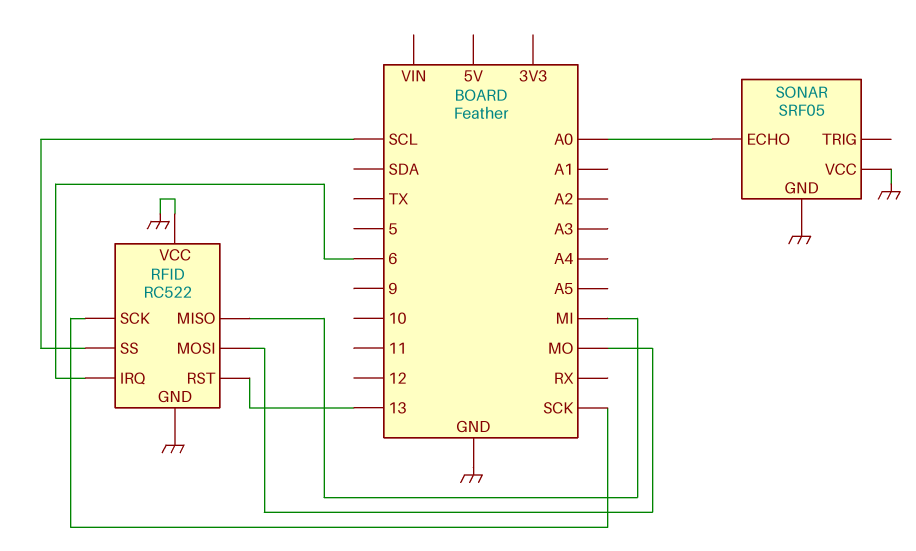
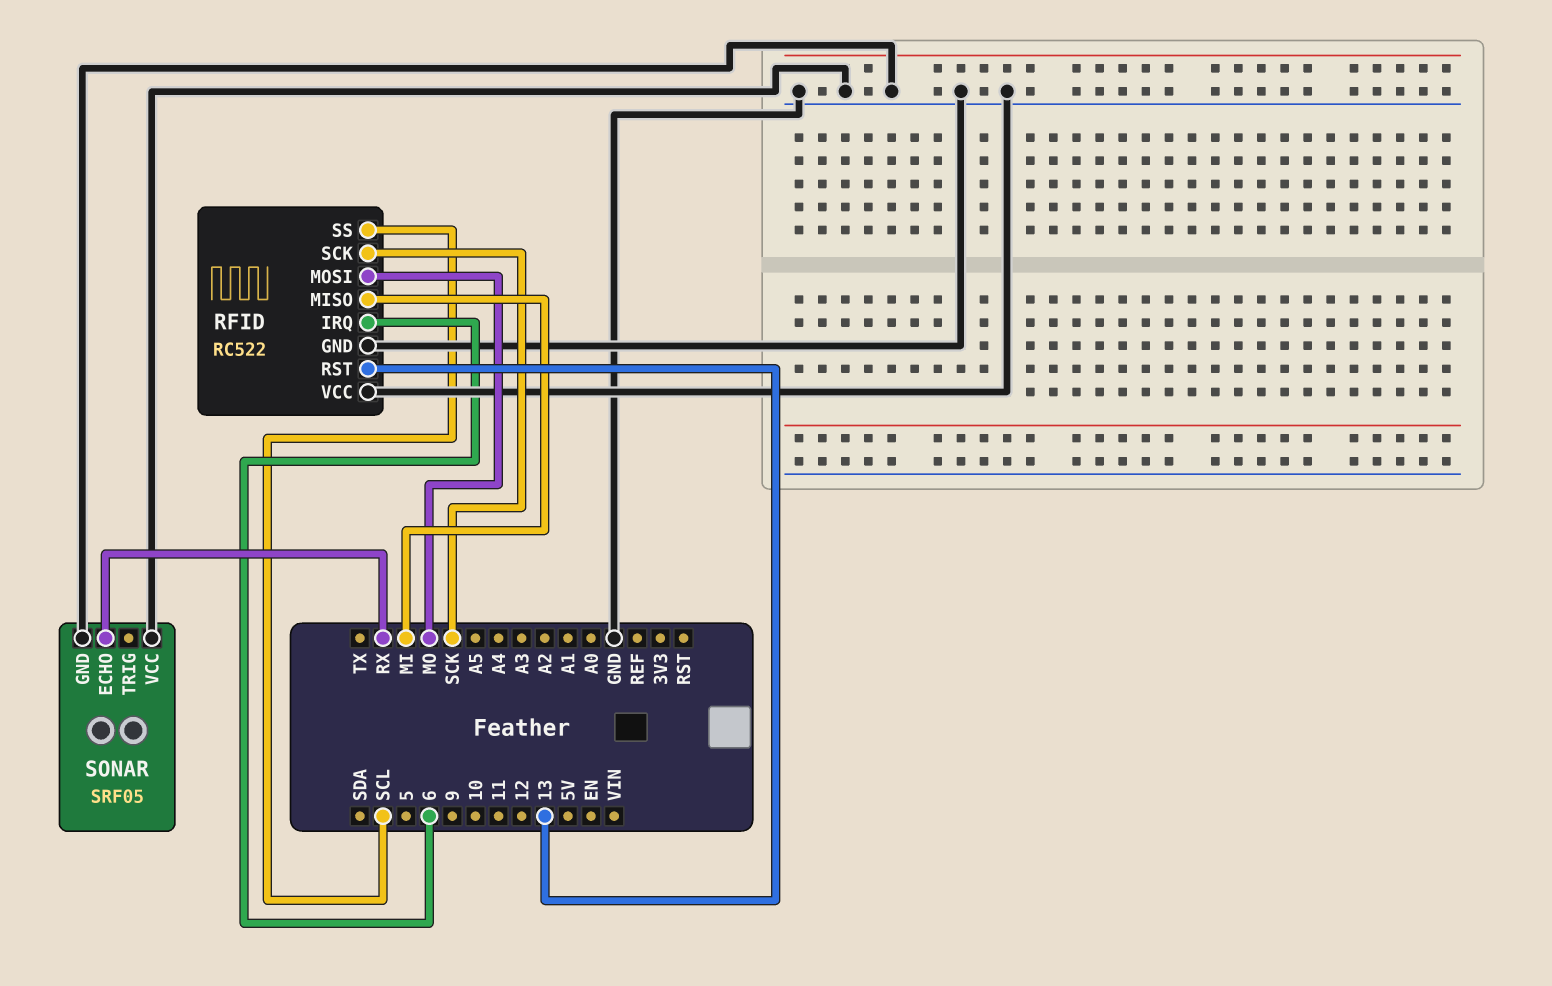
SONAR pin ECHO: A0 -> RX

